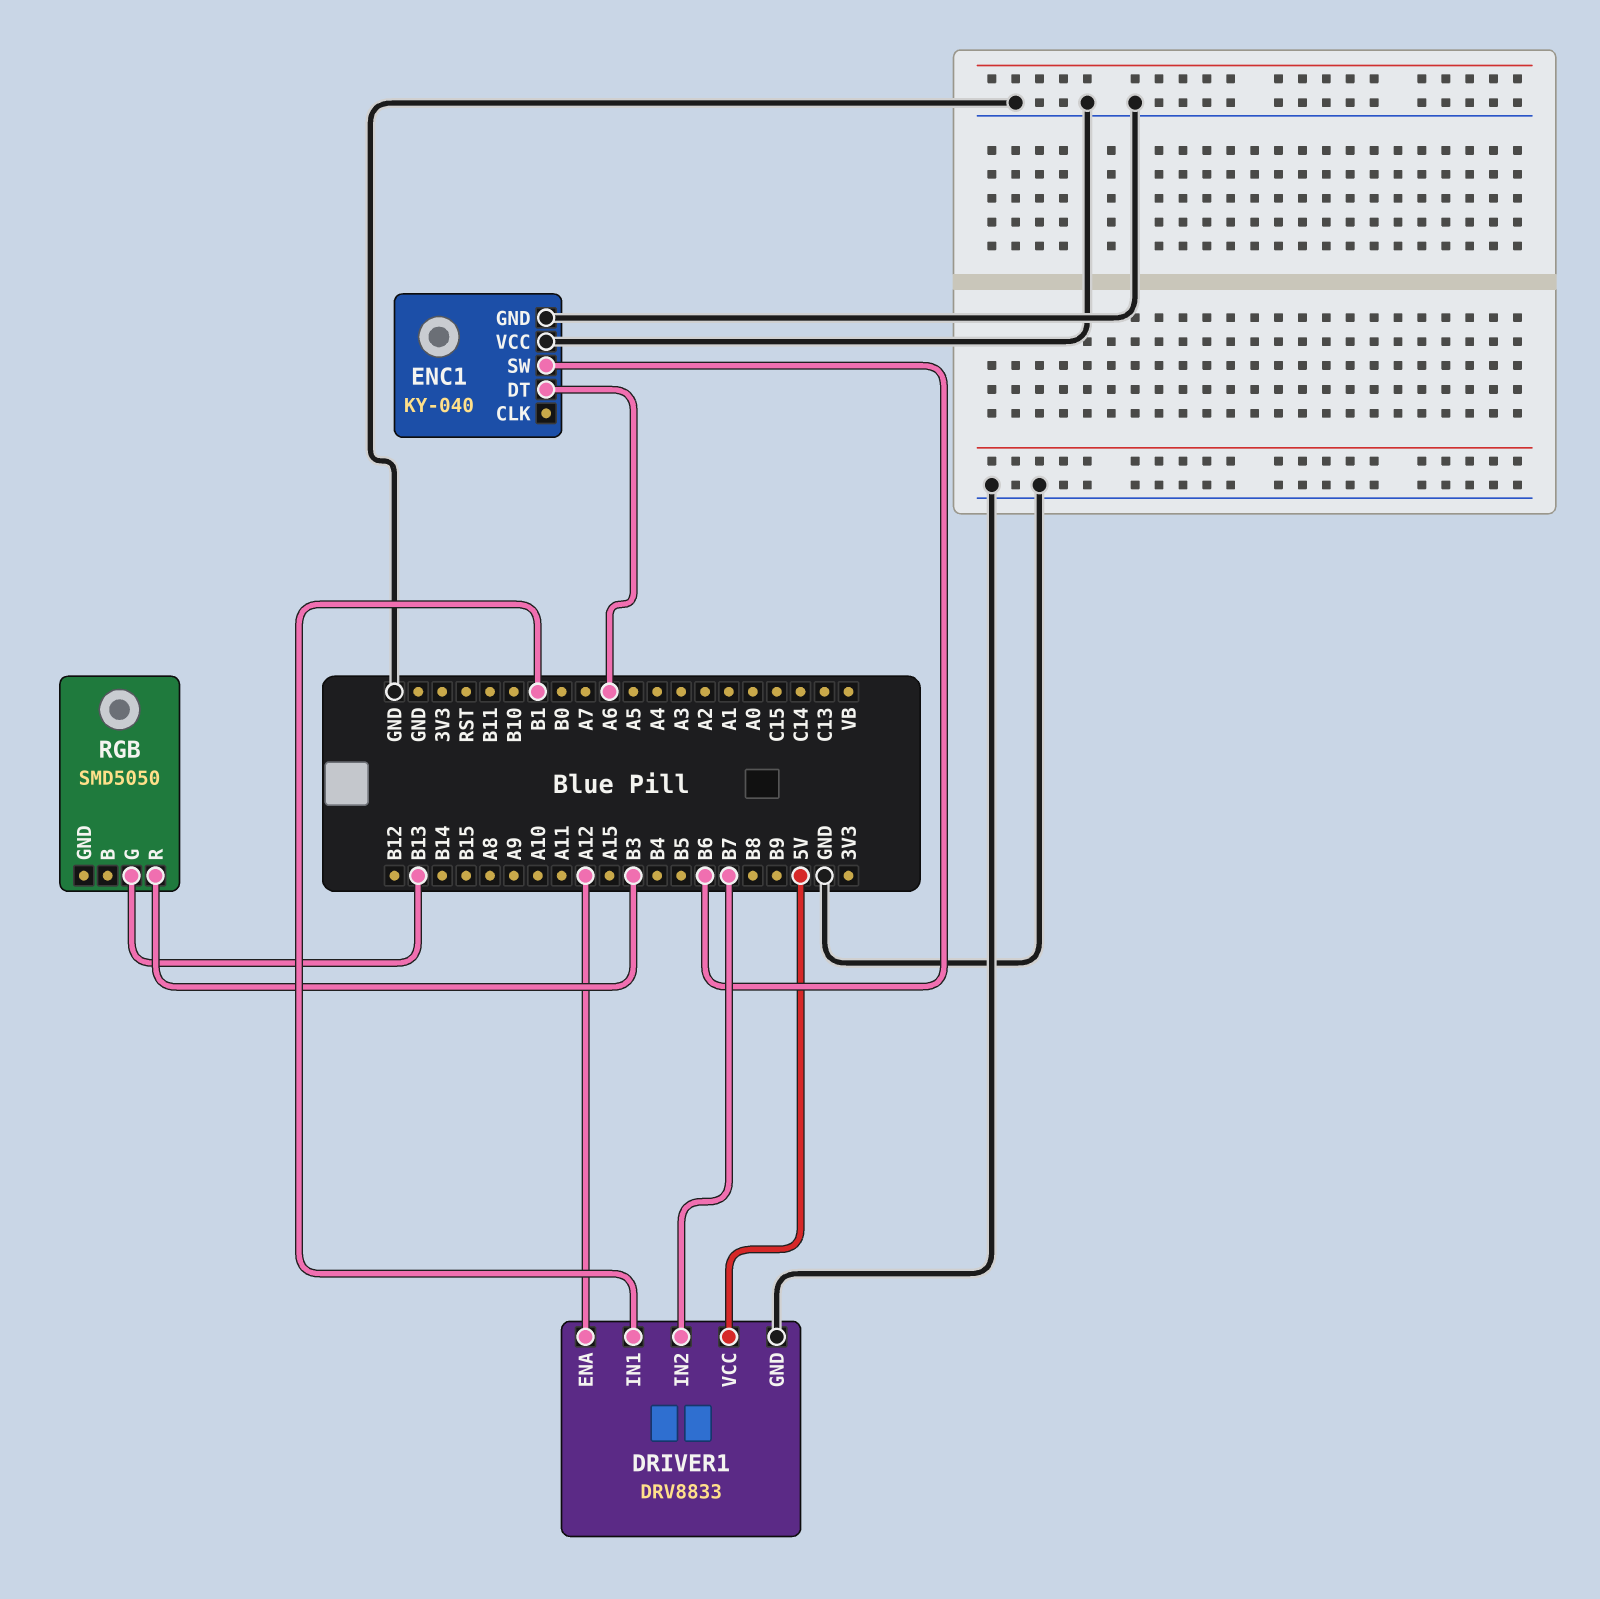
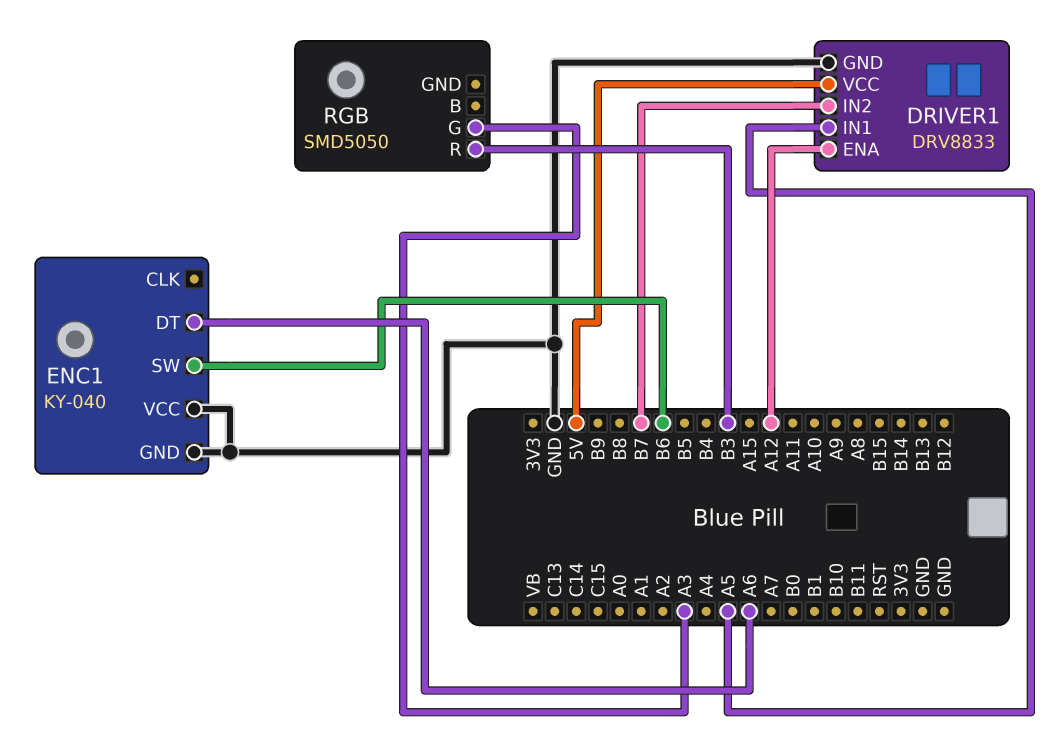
DRIVER1 pin IN1: B1 -> A5
RGB pin G: B13 -> A3

